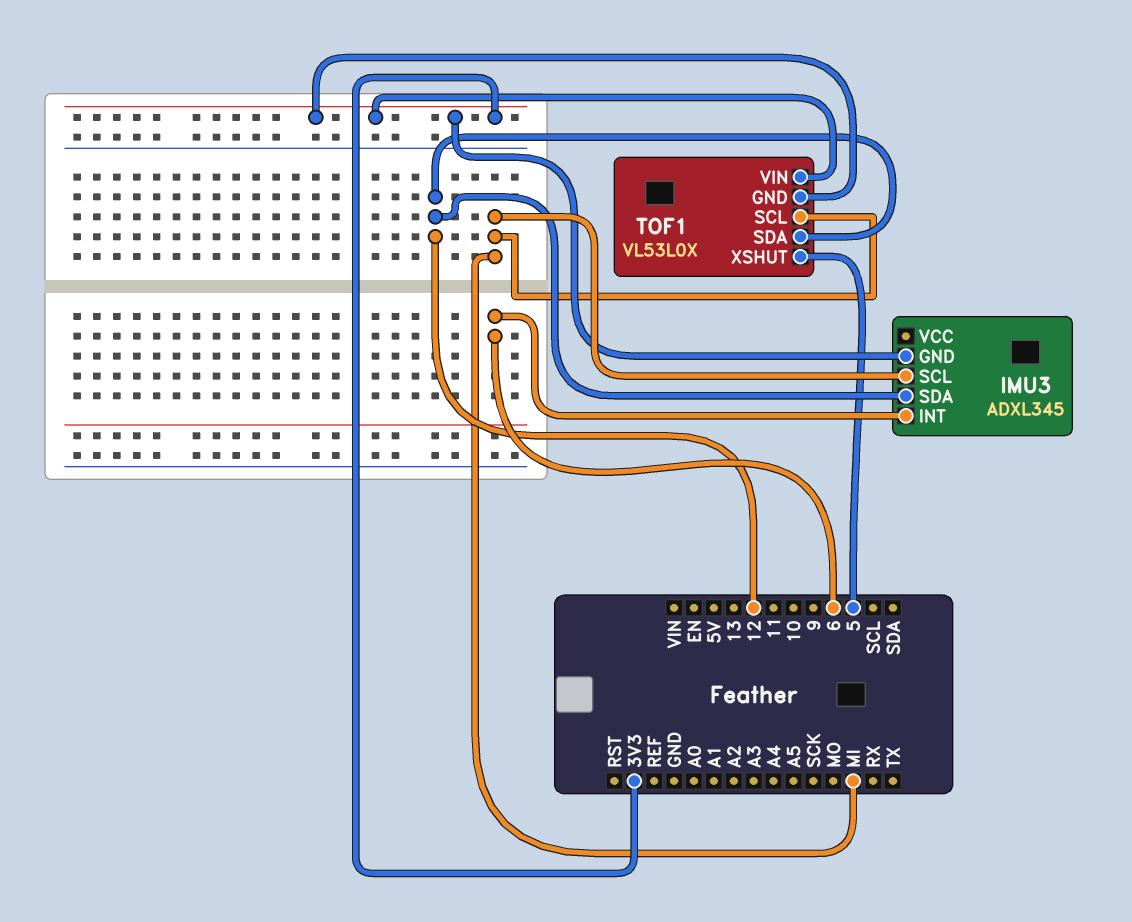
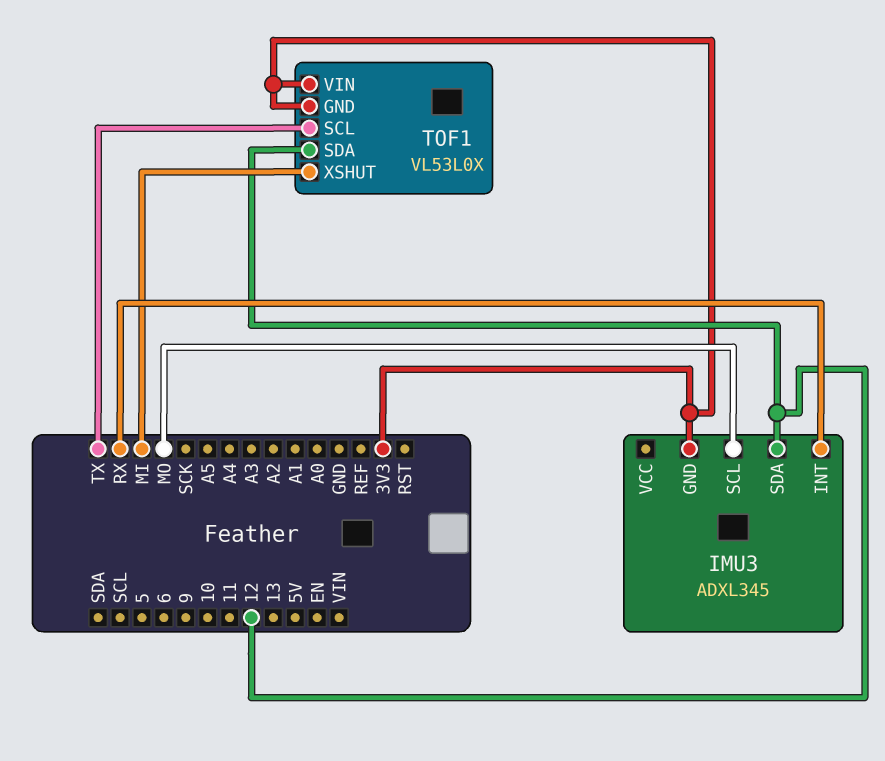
IMU3 pin INT: 6 -> RX
IMU3 pin SCL: MI -> MO
TOF1 pin SCL: MI -> TX
TOF1 pin XSHUT: 5 -> MI

